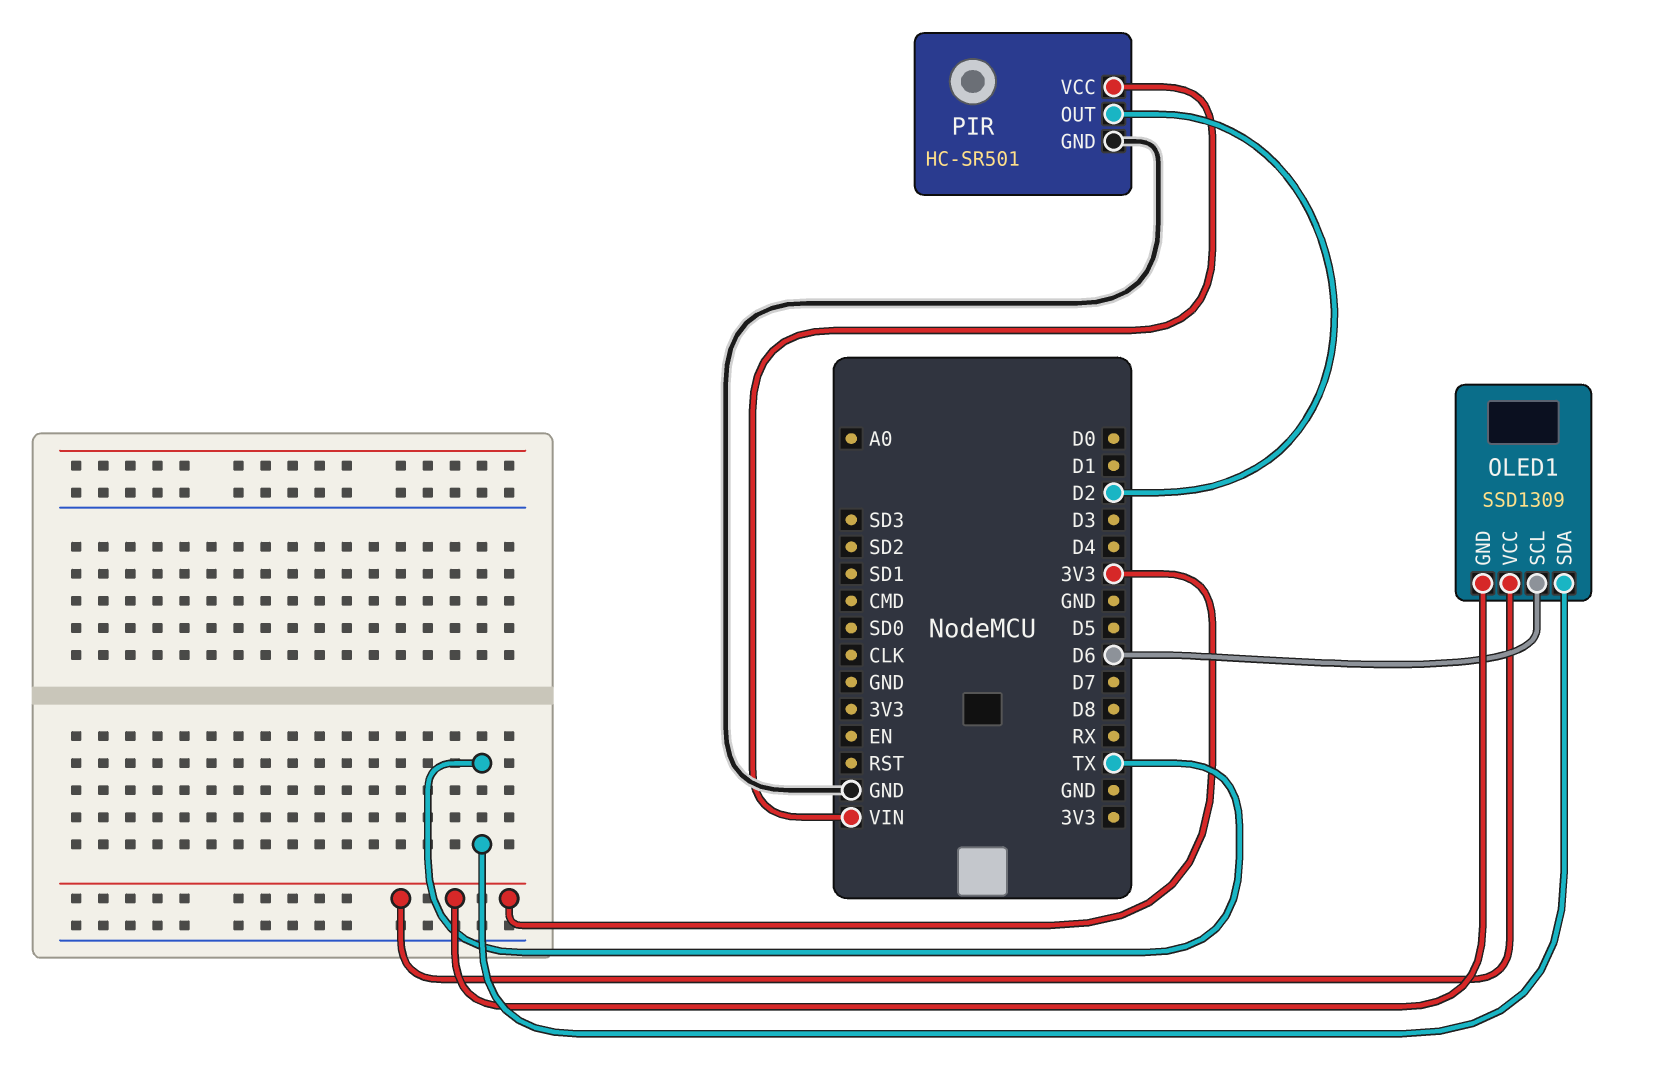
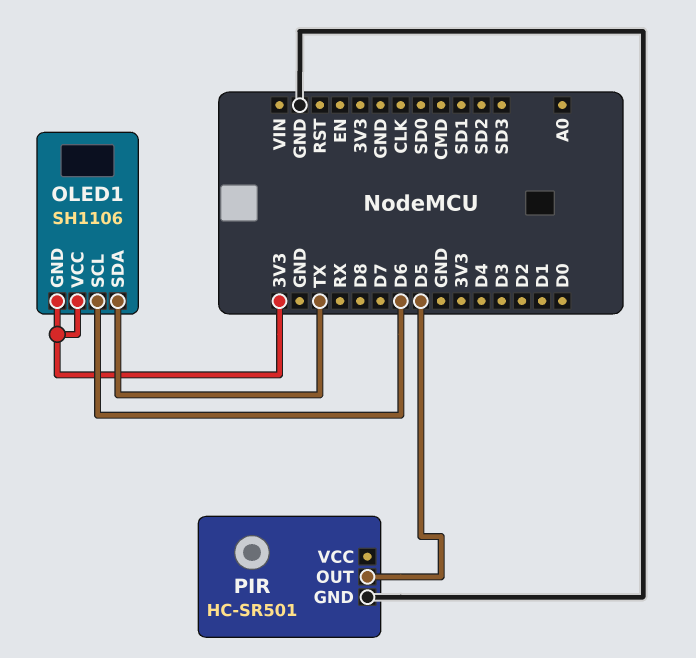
OLED1: SSD1309 -> SH1106
PIR pin OUT: D2 -> D5
PIR pin VCC: VIN -> none

